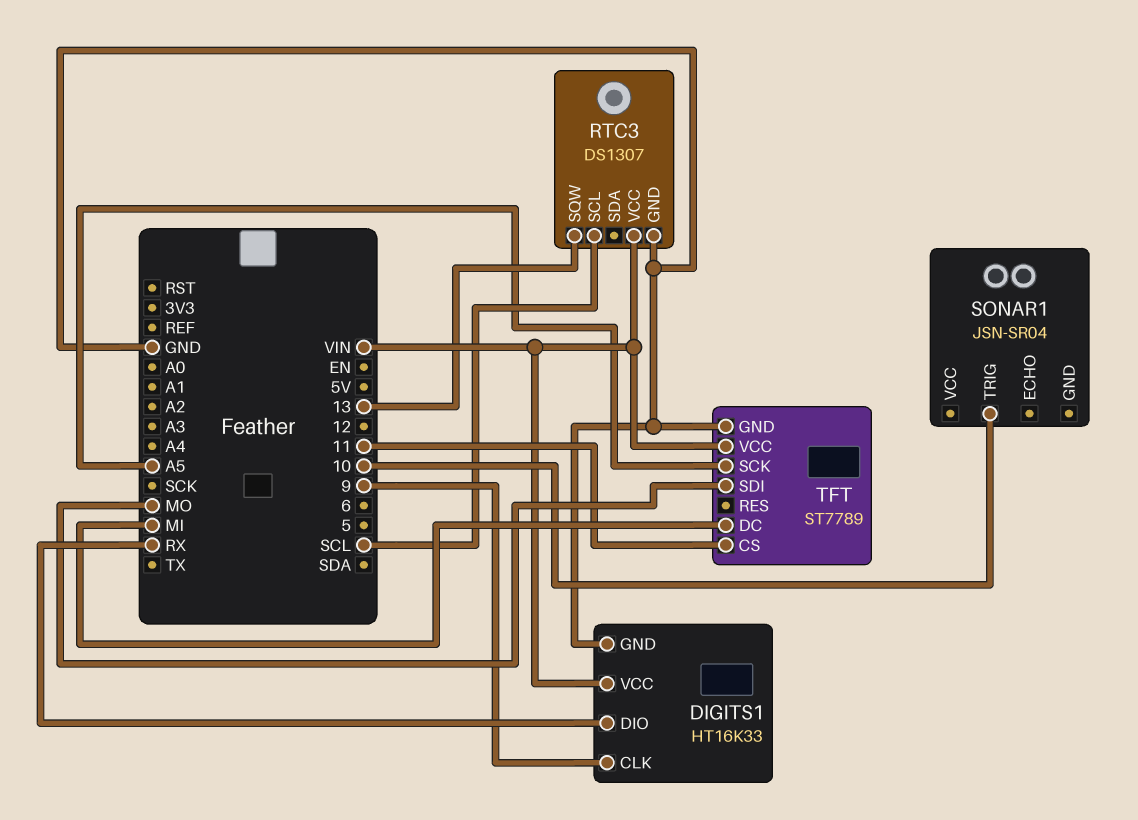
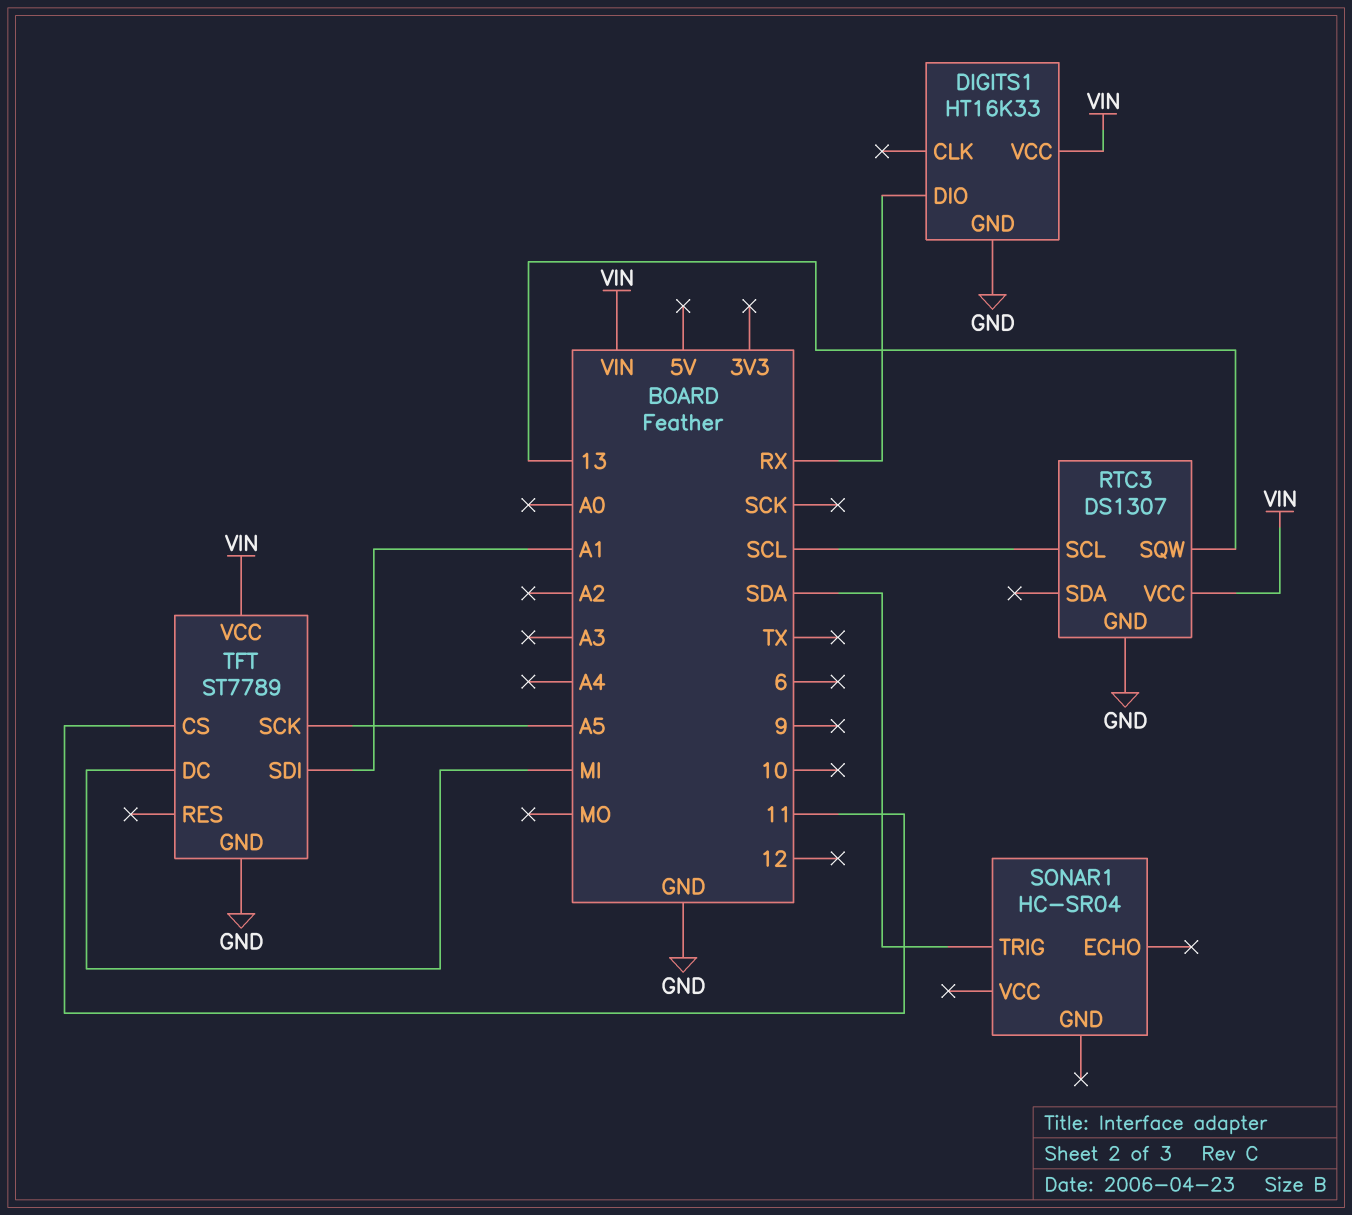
DIGITS1 pin CLK: 9 -> none
SONAR1: JSN-SR04 -> HC-SR04
SONAR1 pin TRIG: 10 -> SDA
TFT pin SDI: MO -> A1

